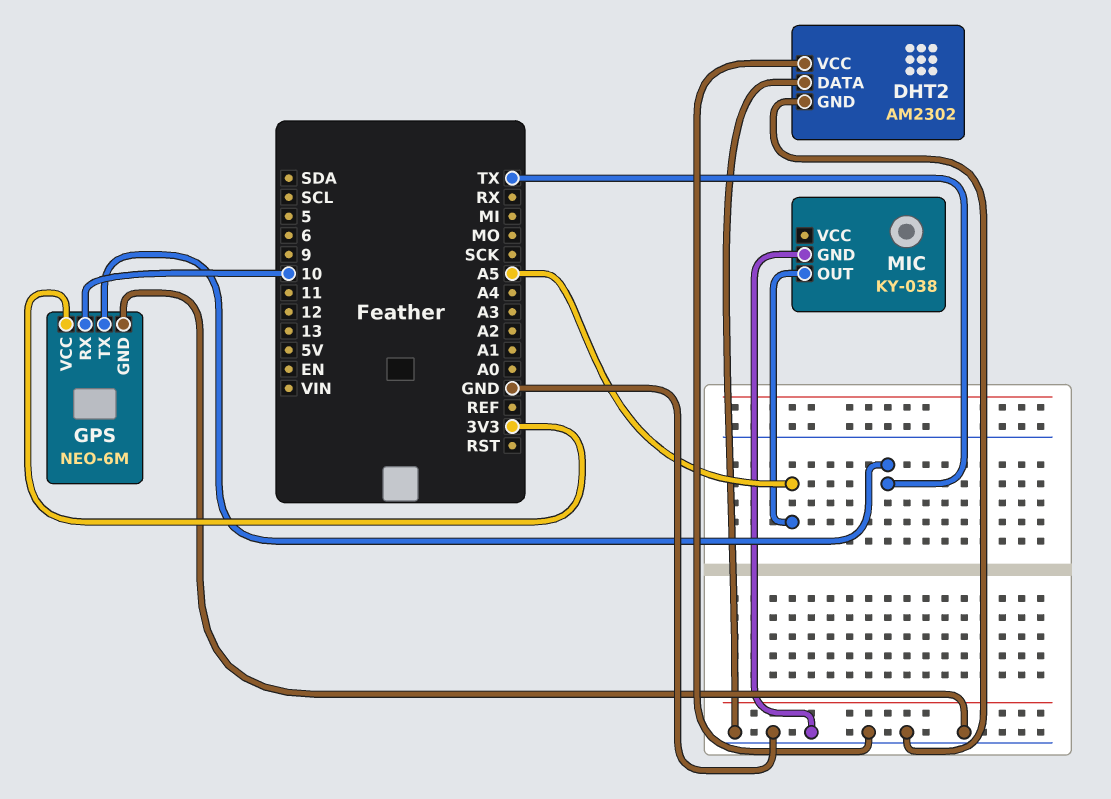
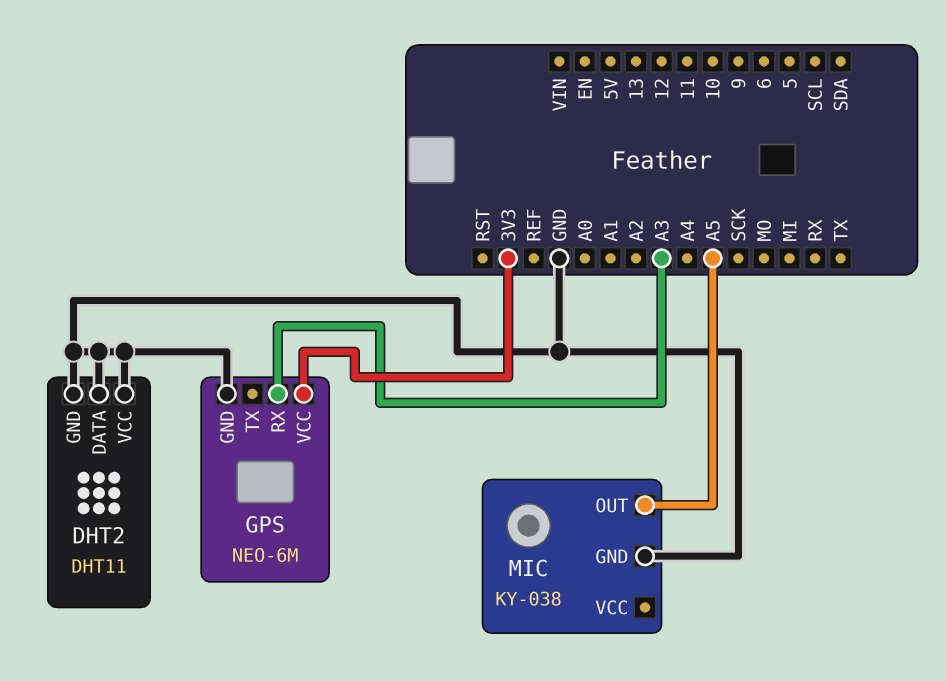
DHT2: AM2302 -> DHT11
GPS pin RX: 10 -> A3
GPS pin TX: TX -> none

